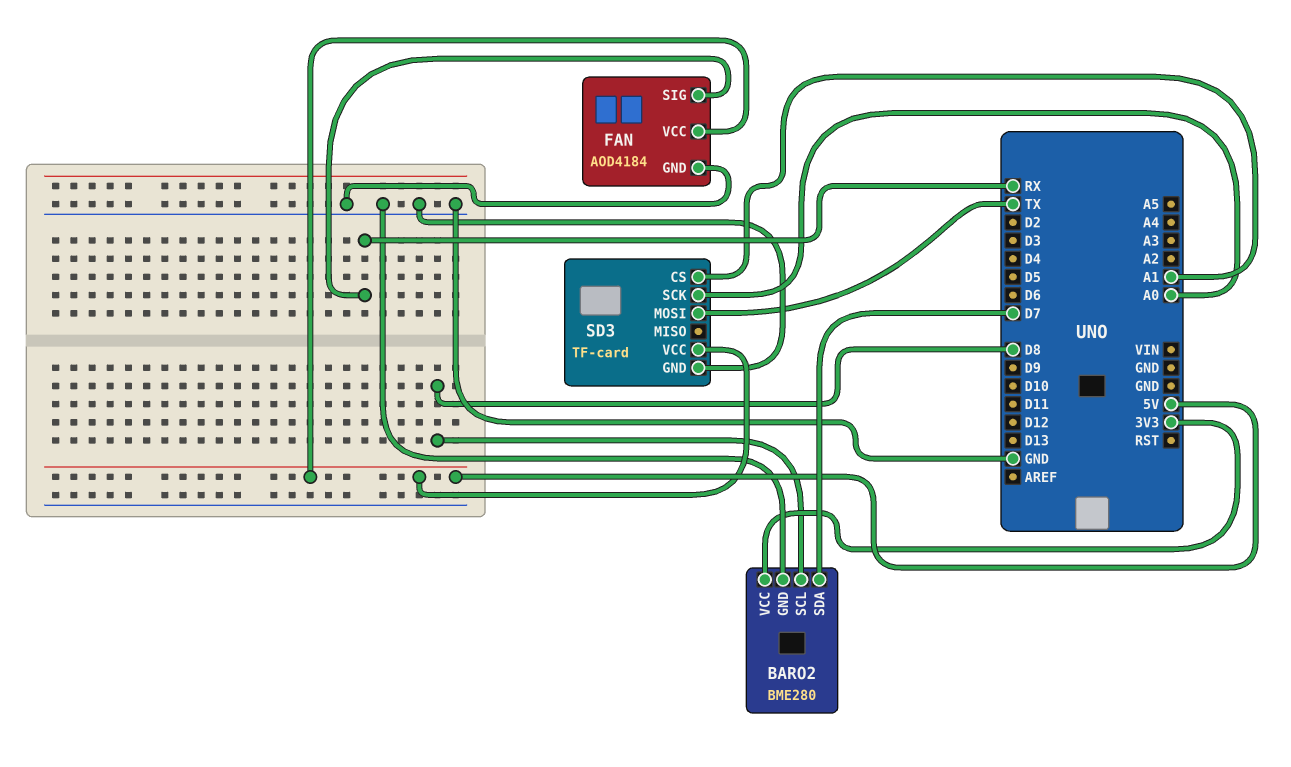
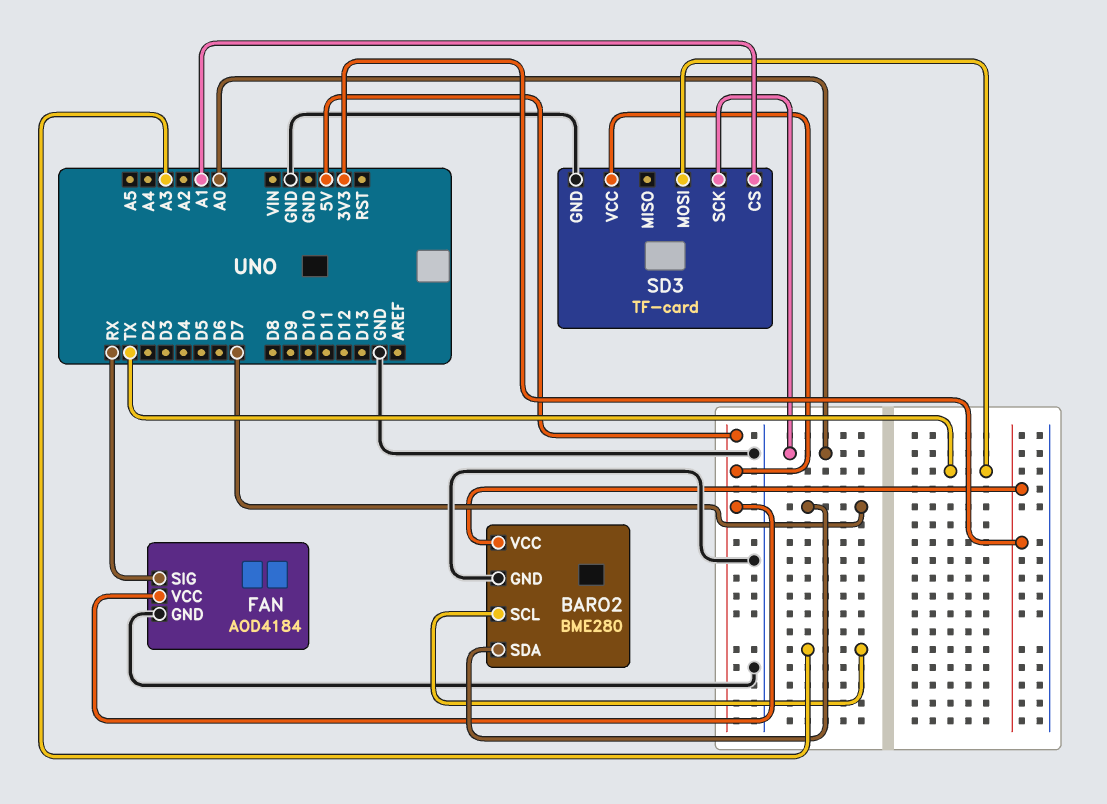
BARO2 pin SCL: D8 -> A3

